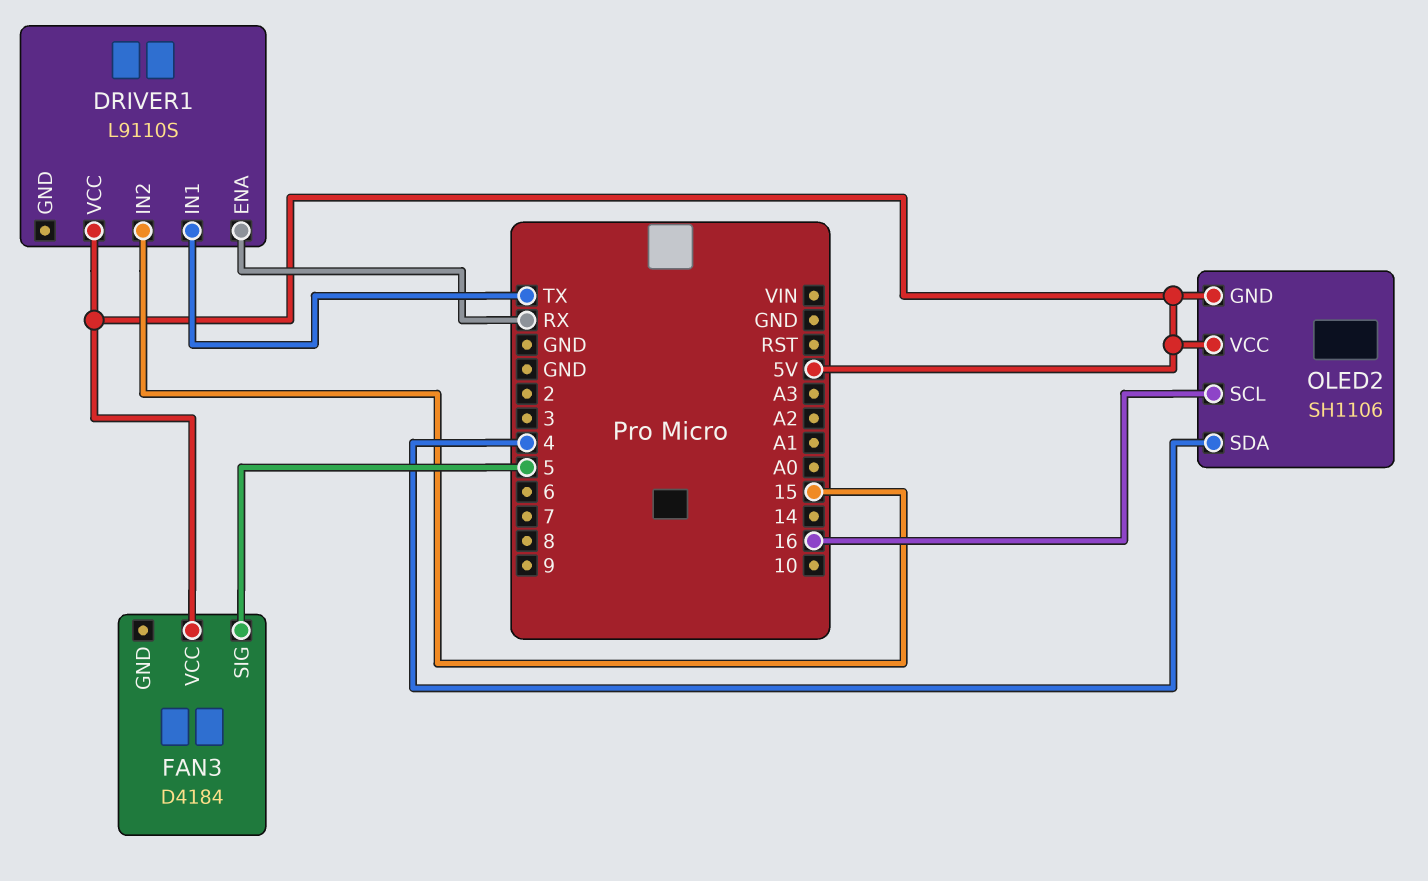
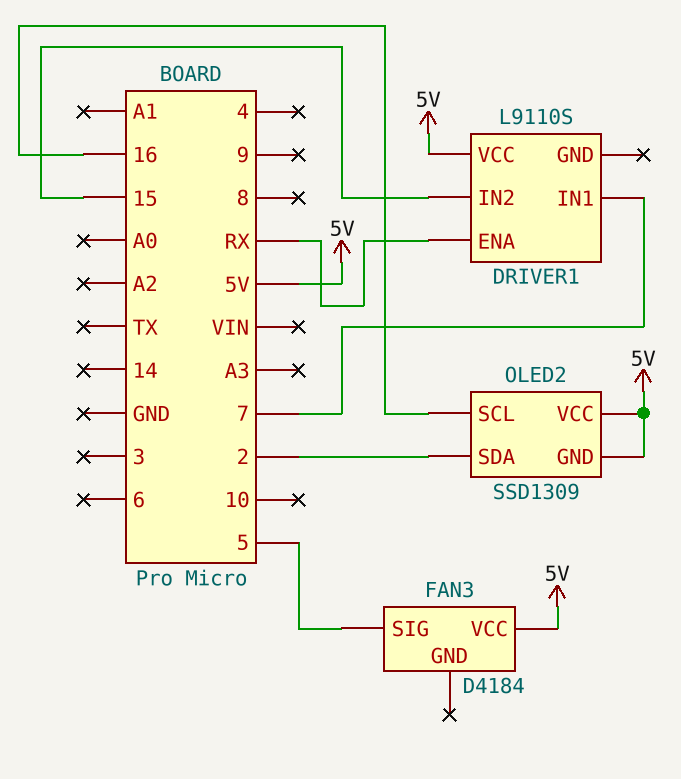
DRIVER1 pin IN1: TX -> 7
OLED2: SH1106 -> SSD1309
OLED2 pin SDA: 4 -> 2

